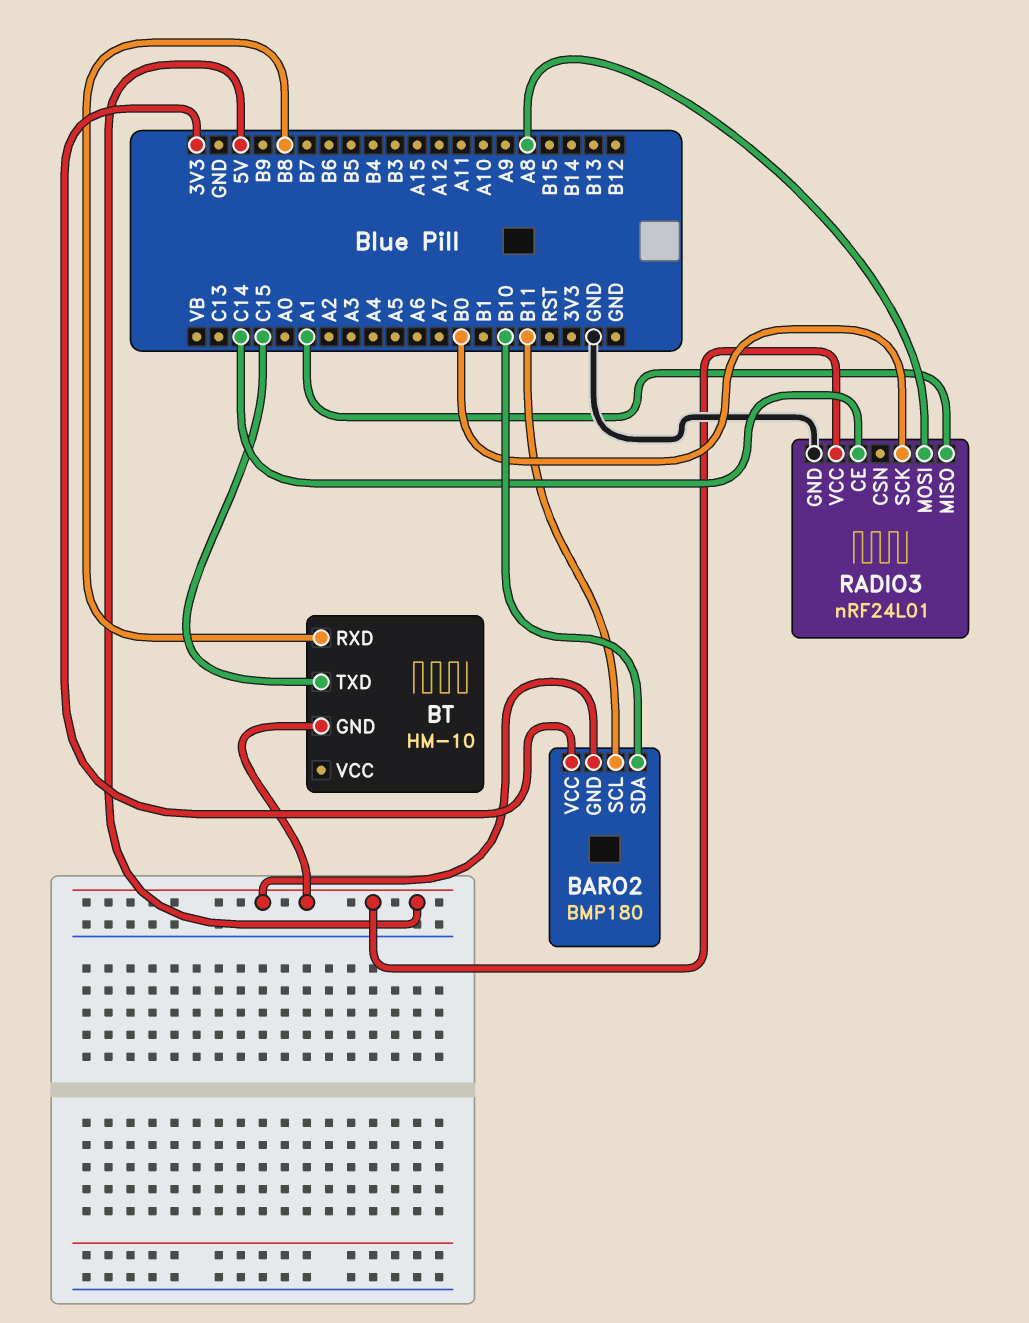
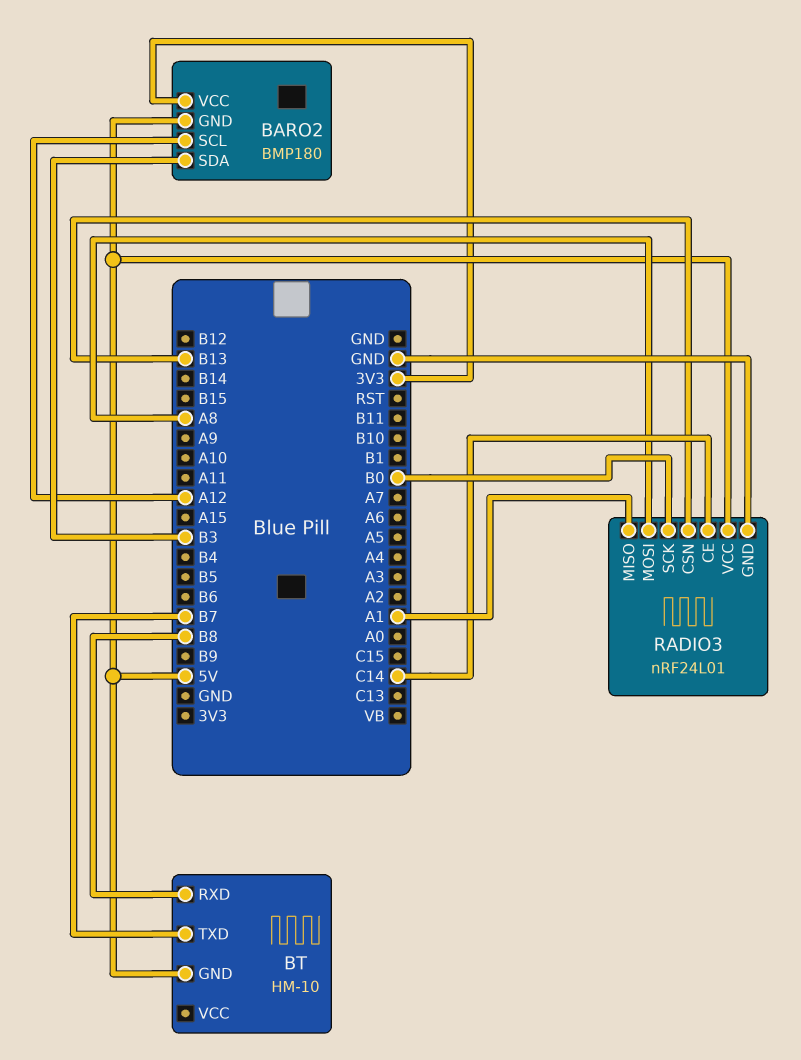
BARO2 pin SCL: B11 -> A12
BARO2 pin SDA: B10 -> B3
BT pin TXD: C15 -> B7
RADIO3 pin CSN: none -> B13

